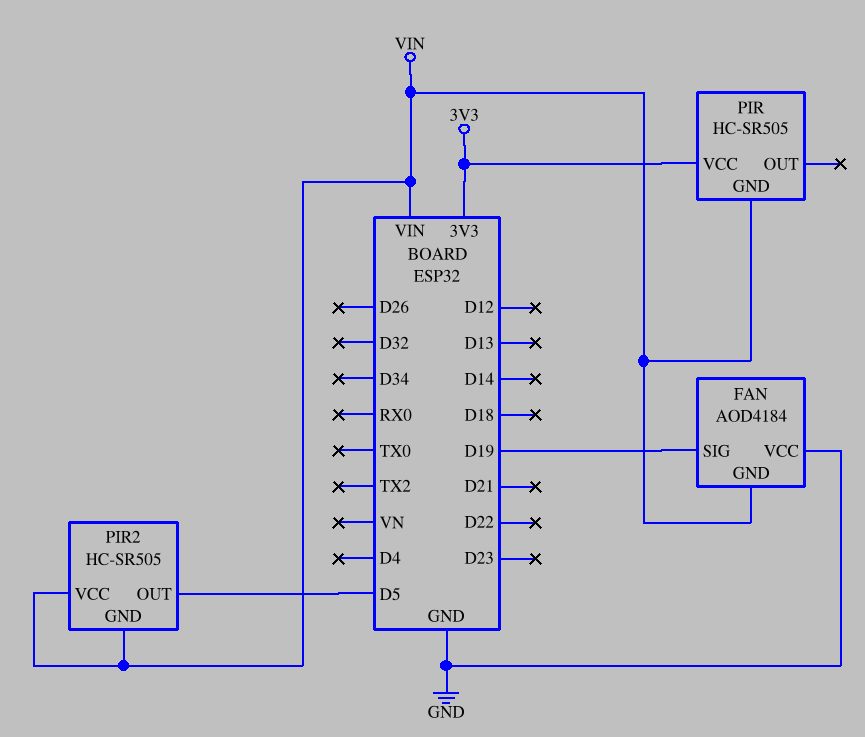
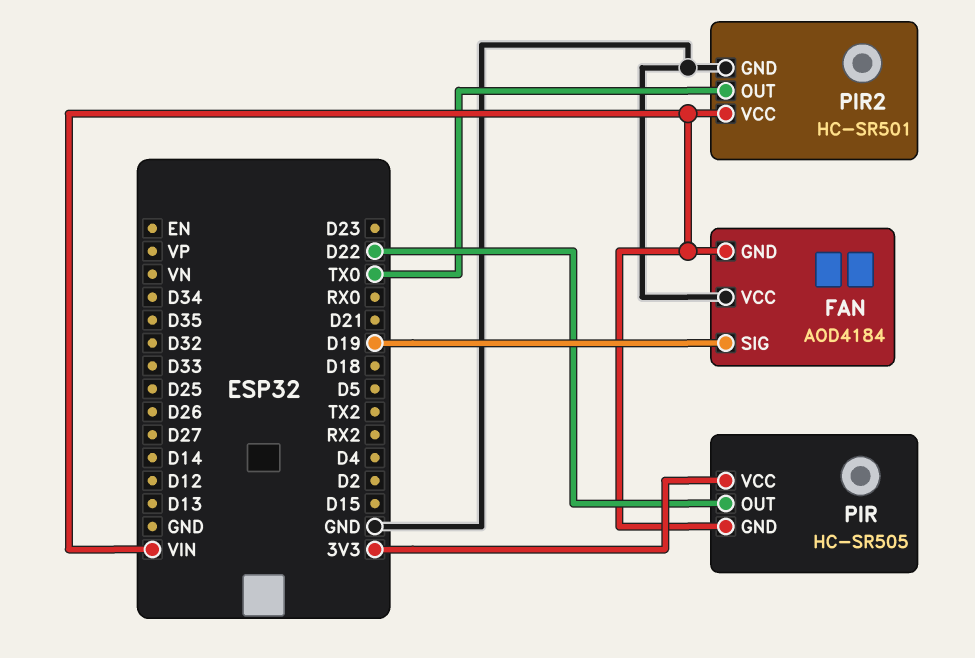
PIR pin OUT: none -> D22
PIR2: HC-SR505 -> HC-SR501
PIR2 pin GND: VIN -> GND
PIR2 pin OUT: D5 -> TX0

